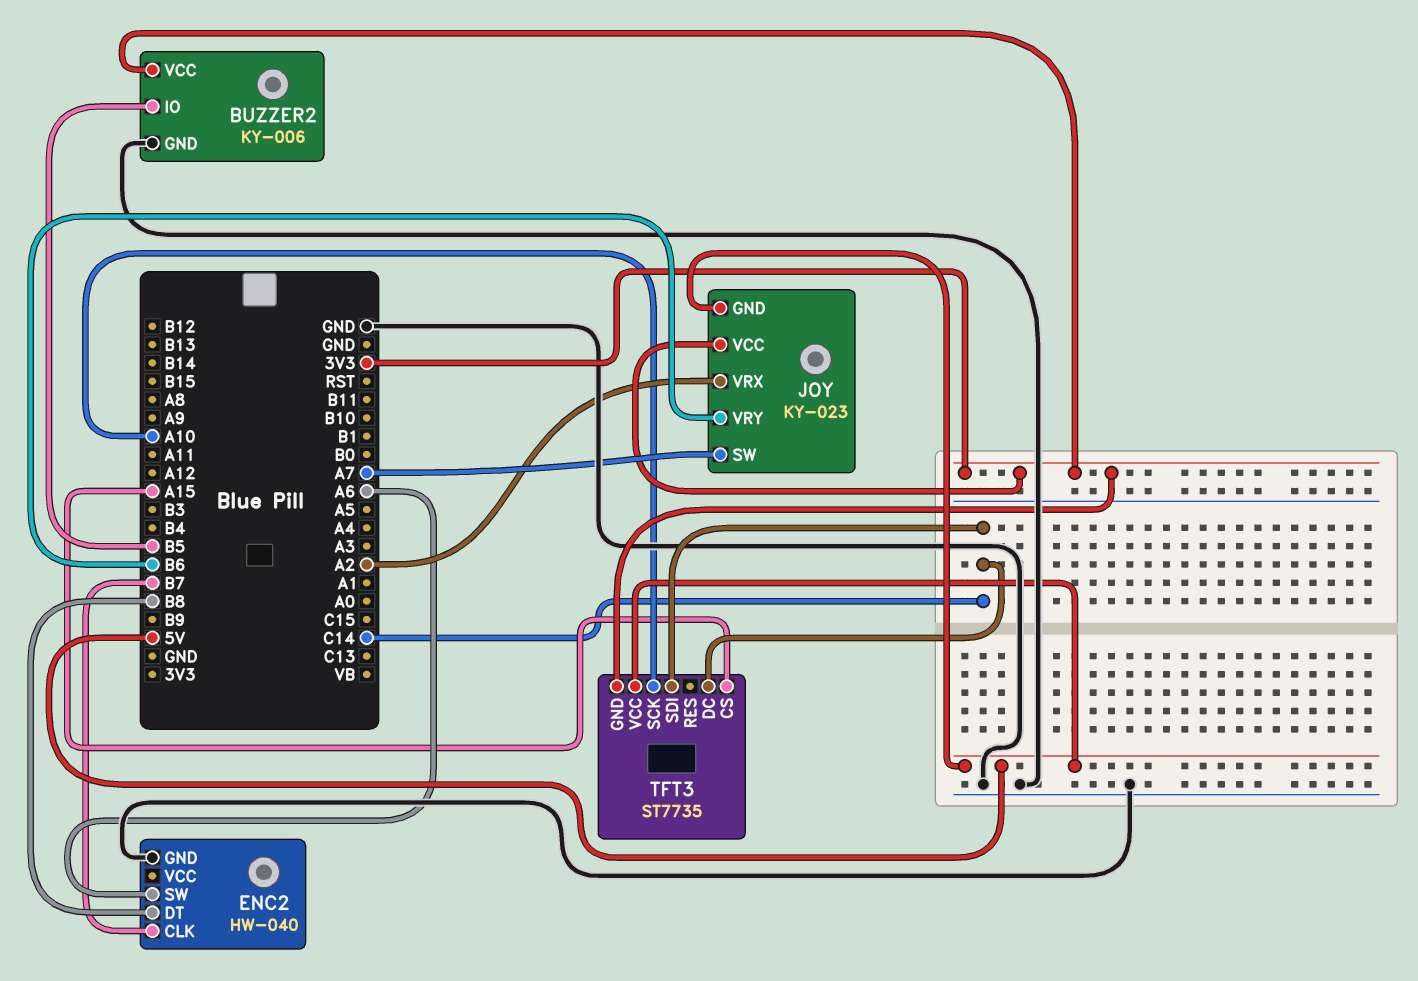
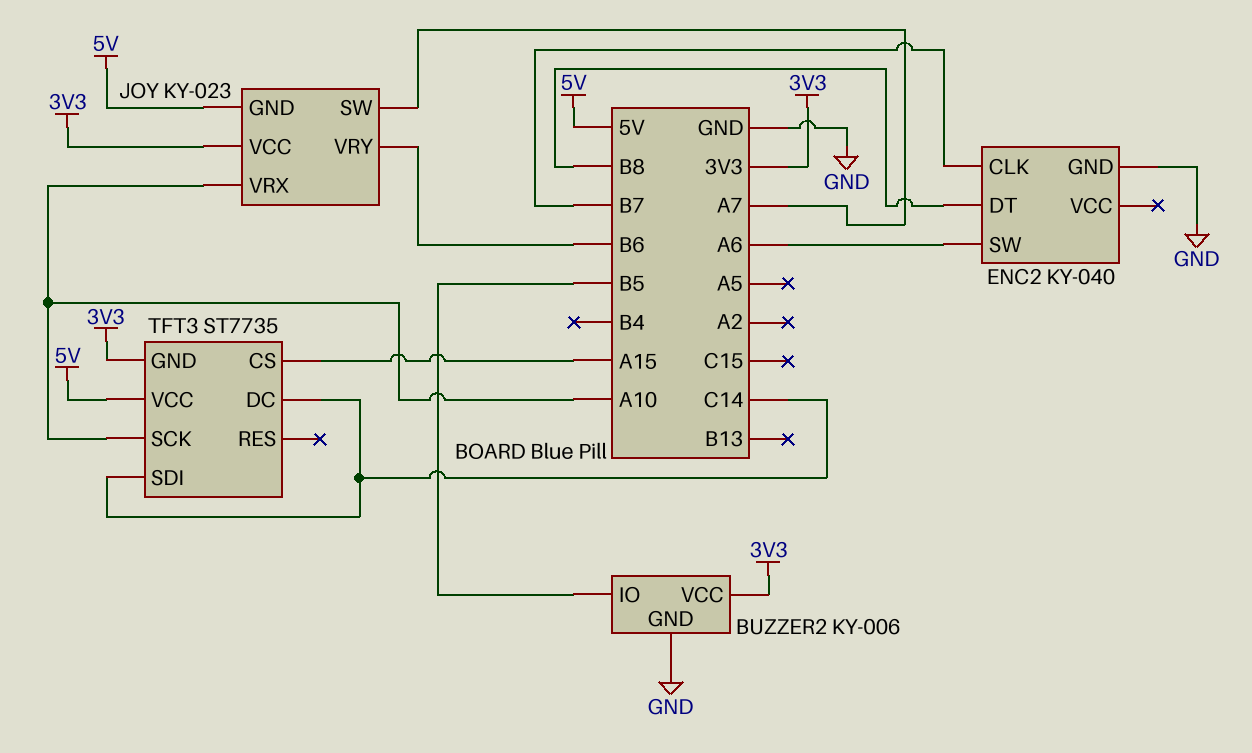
ENC2: HW-040 -> KY-040
JOY pin VRX: A2 -> A10

